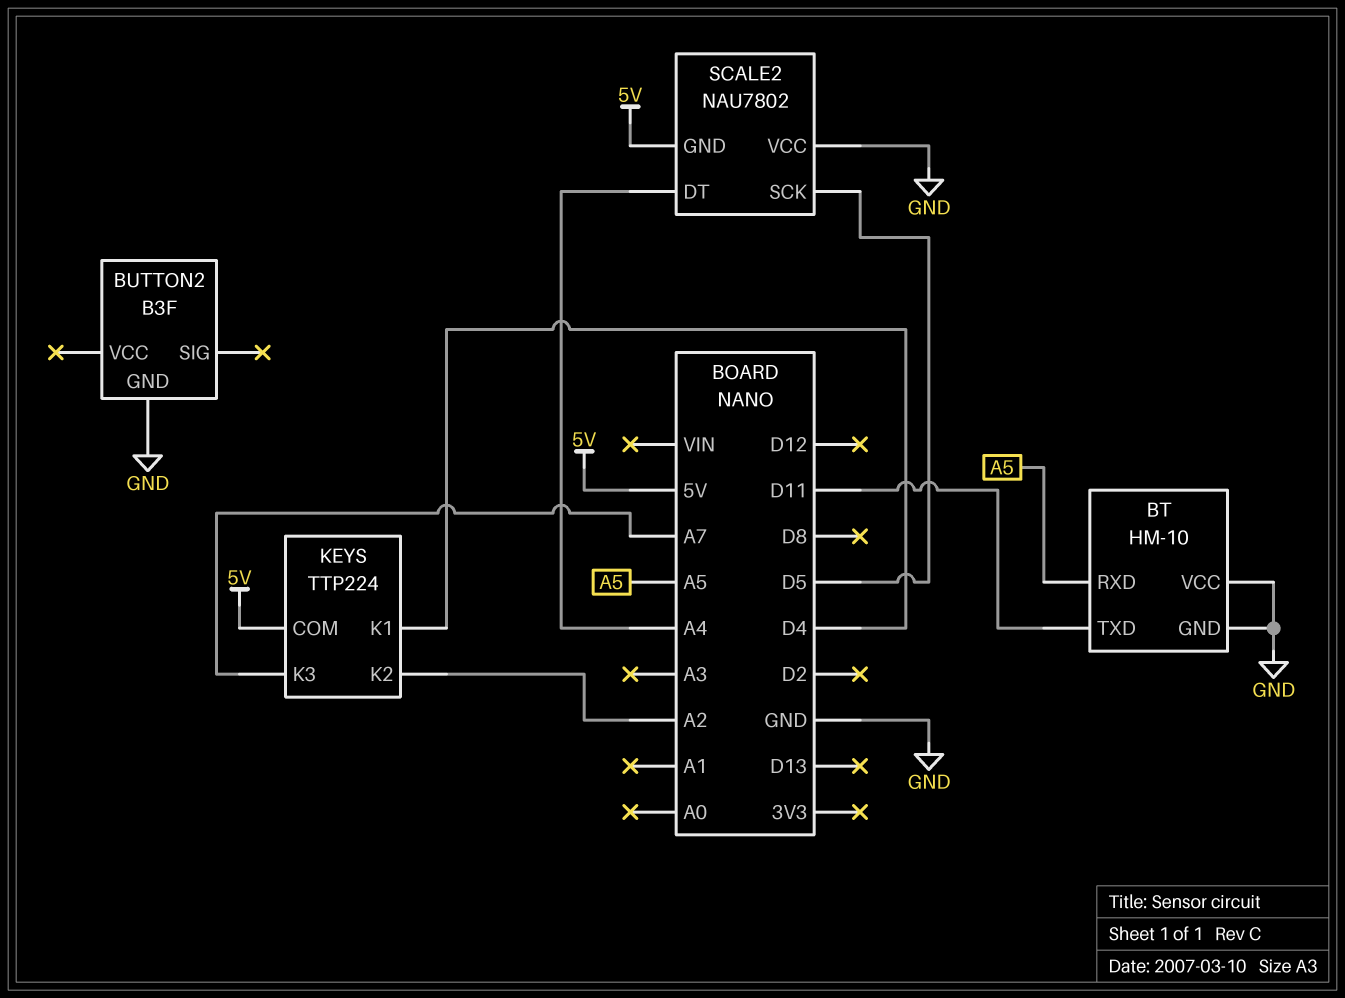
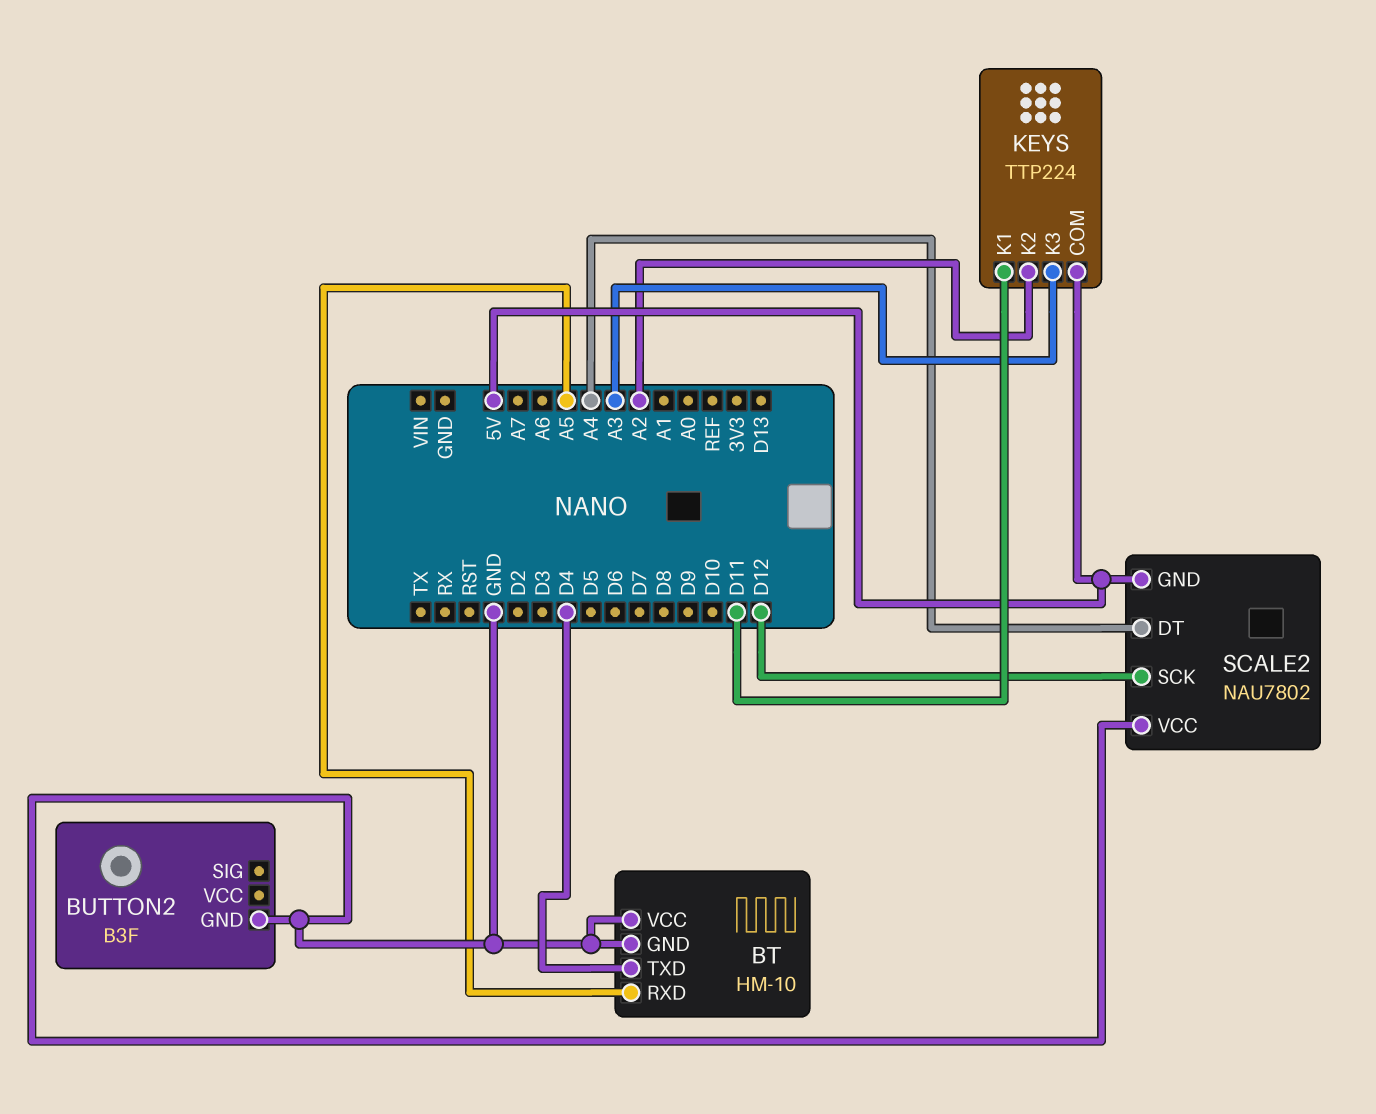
BT pin TXD: D11 -> D4
KEYS pin K1: D4 -> D11
KEYS pin K3: A7 -> A3
SCALE2 pin SCK: D5 -> D12

